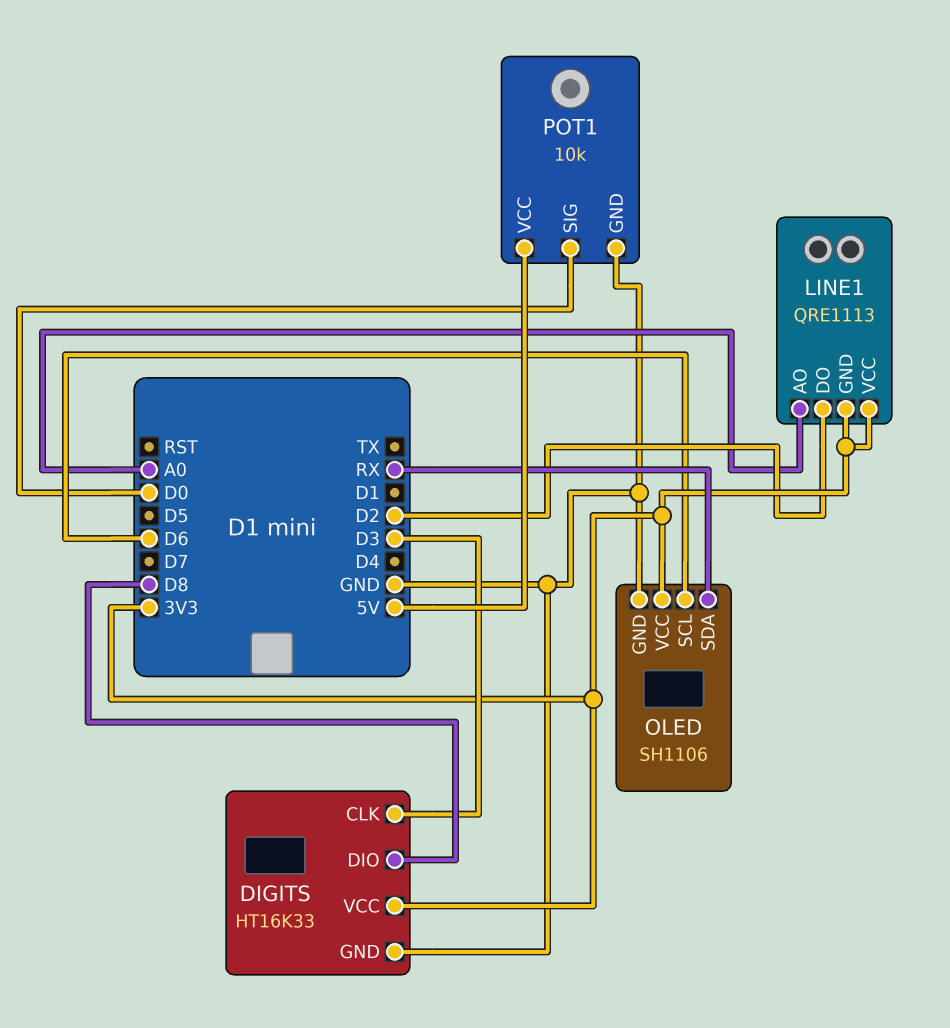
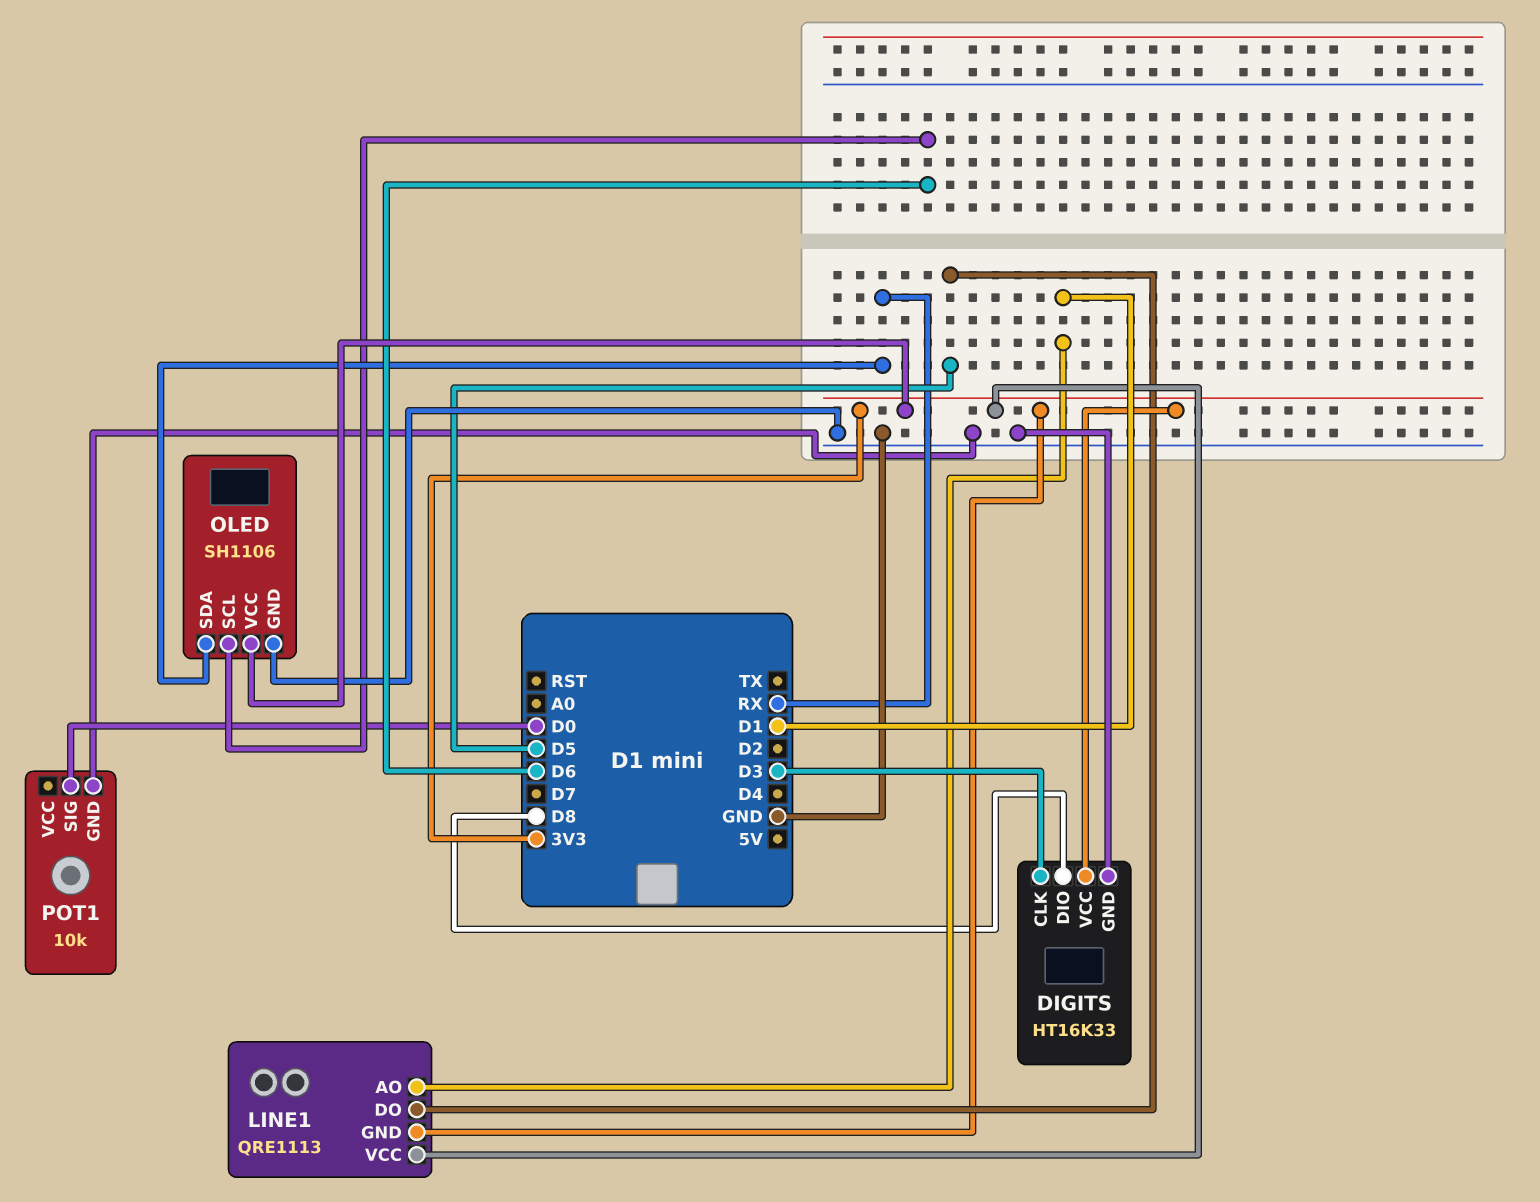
LINE1 pin AO: A0 -> D1
LINE1 pin DO: D2 -> D5
POT1 pin VCC: 5V -> none

